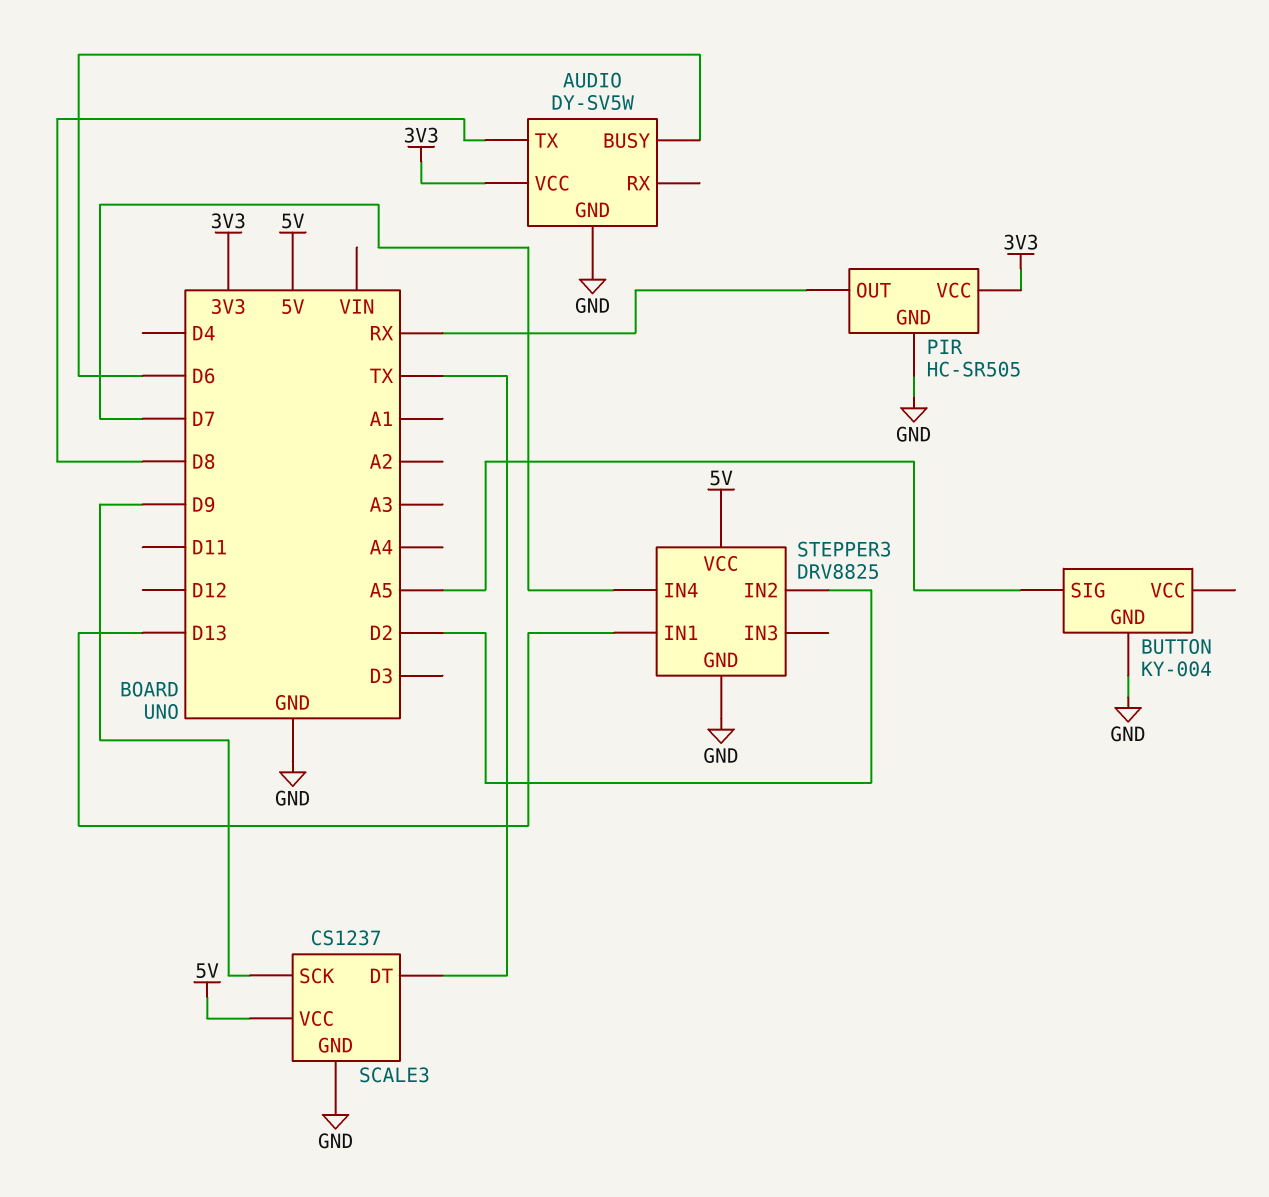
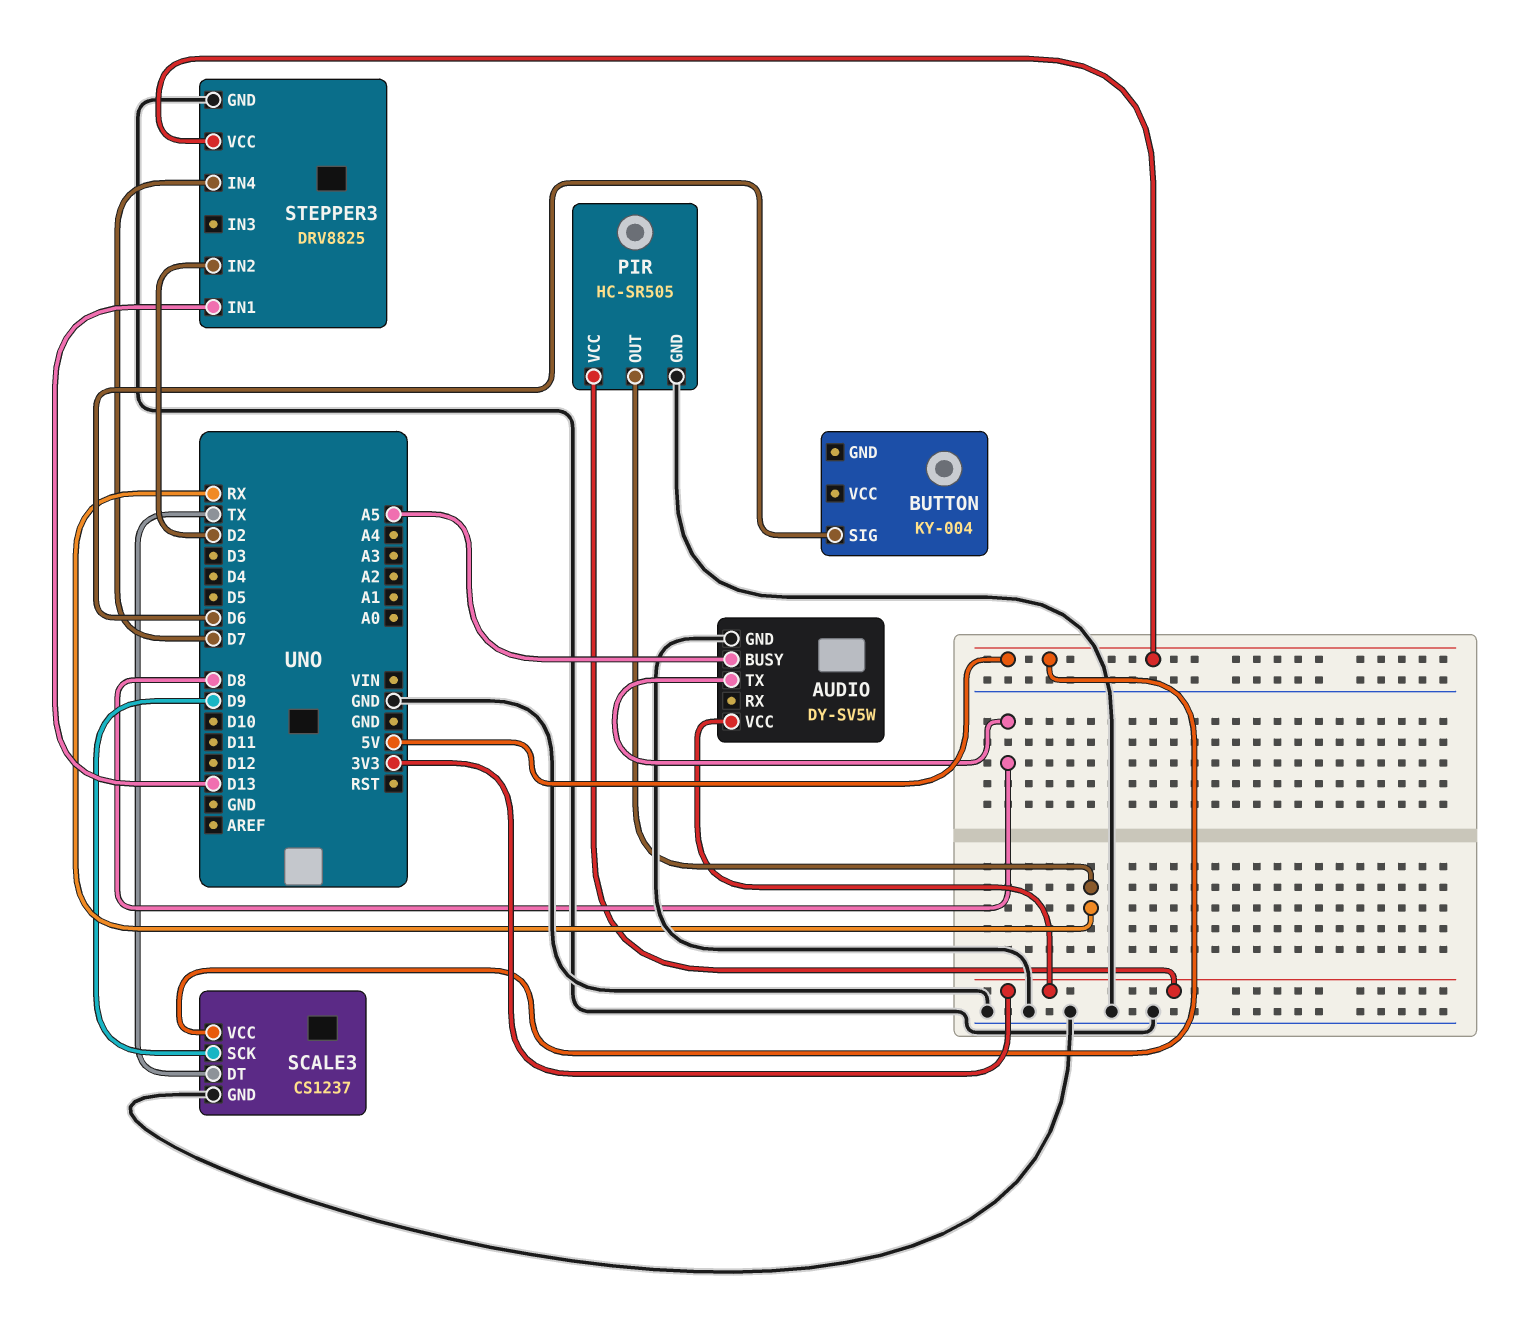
AUDIO pin BUSY: D6 -> A5
BUTTON pin GND: GND -> none
BUTTON pin SIG: A5 -> D6

